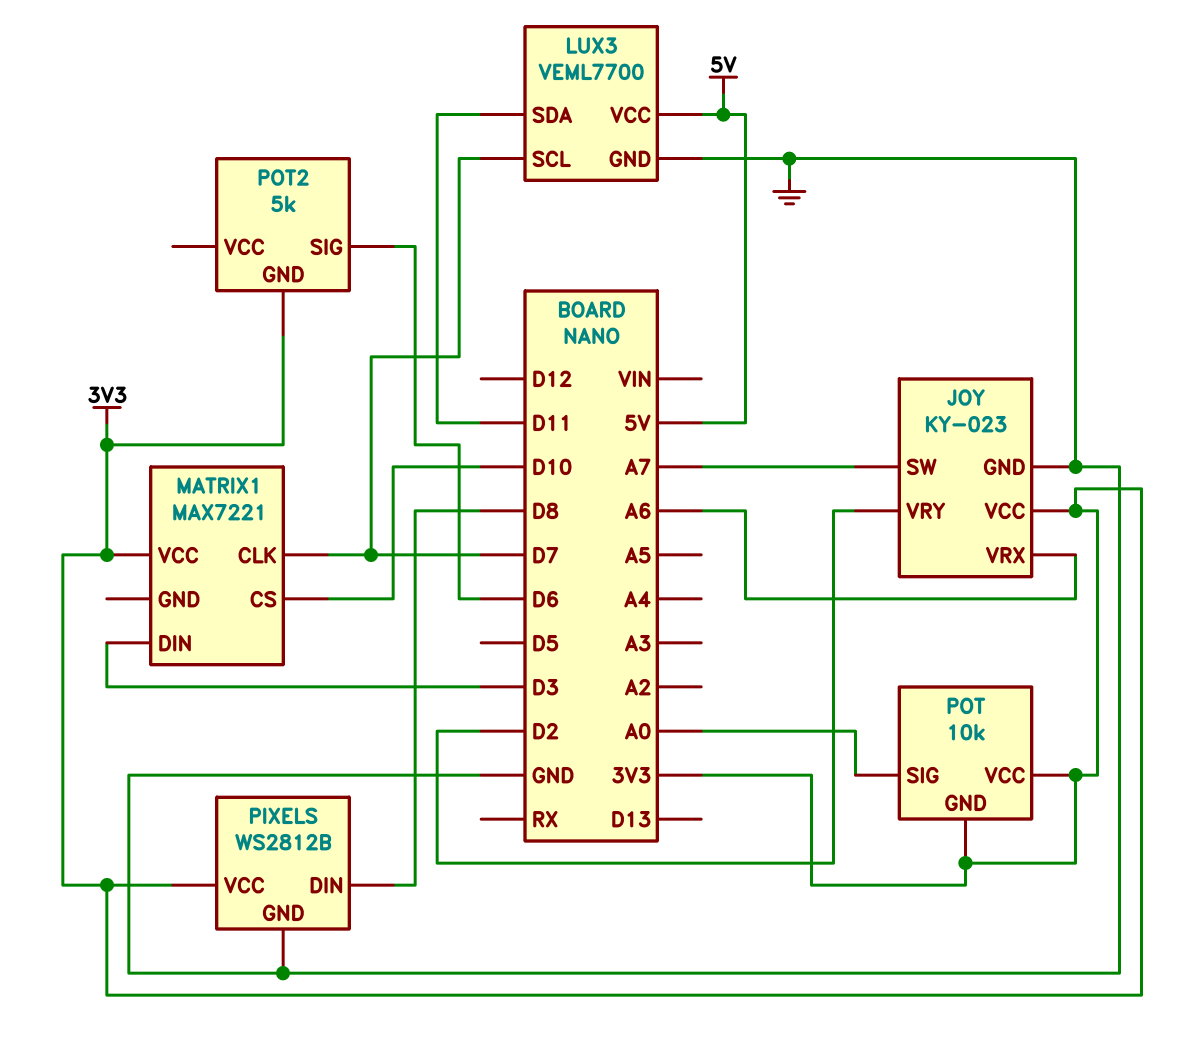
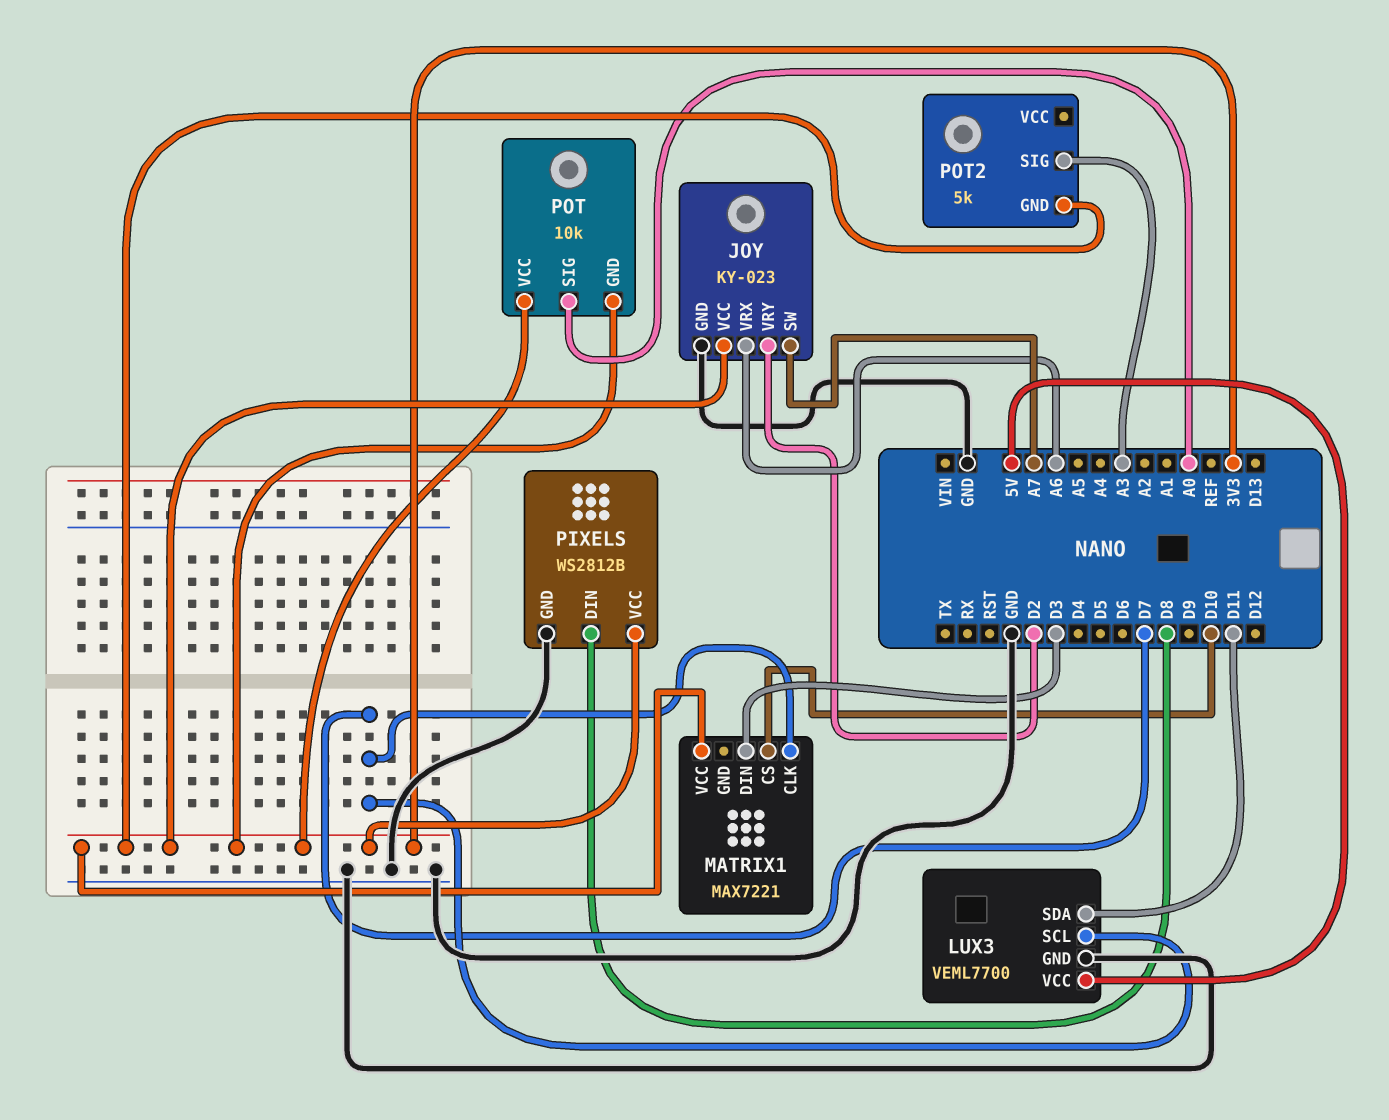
POT2 pin SIG: D6 -> A3

